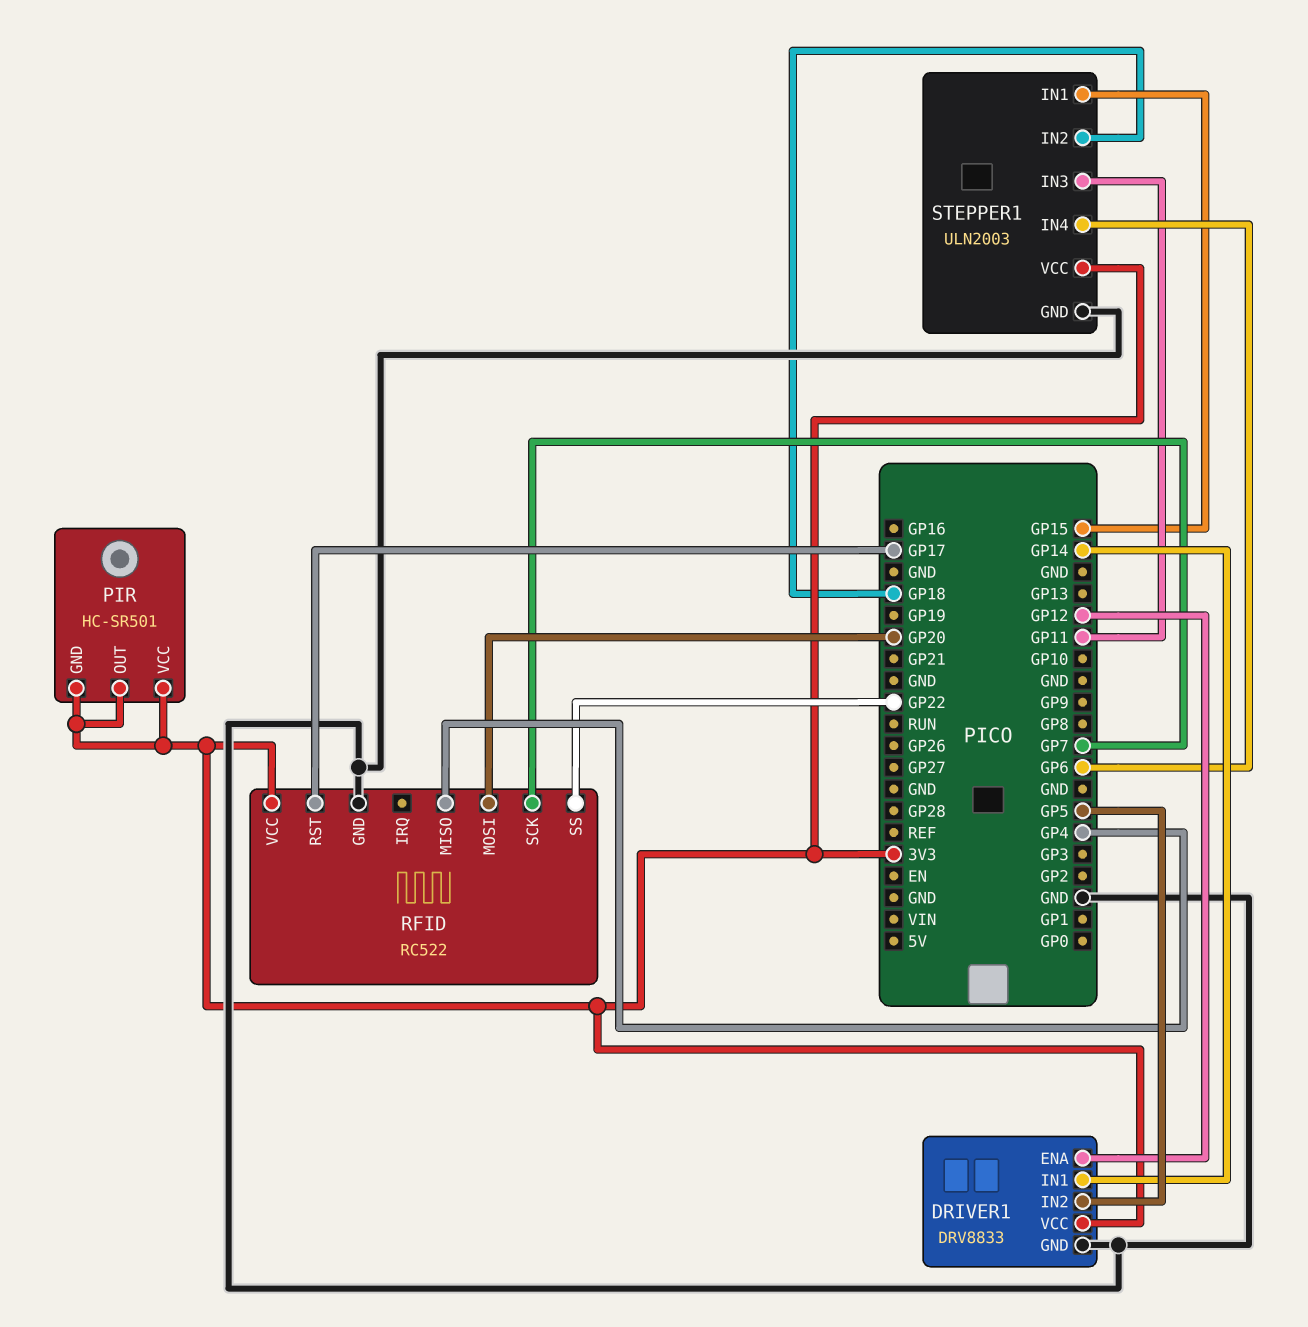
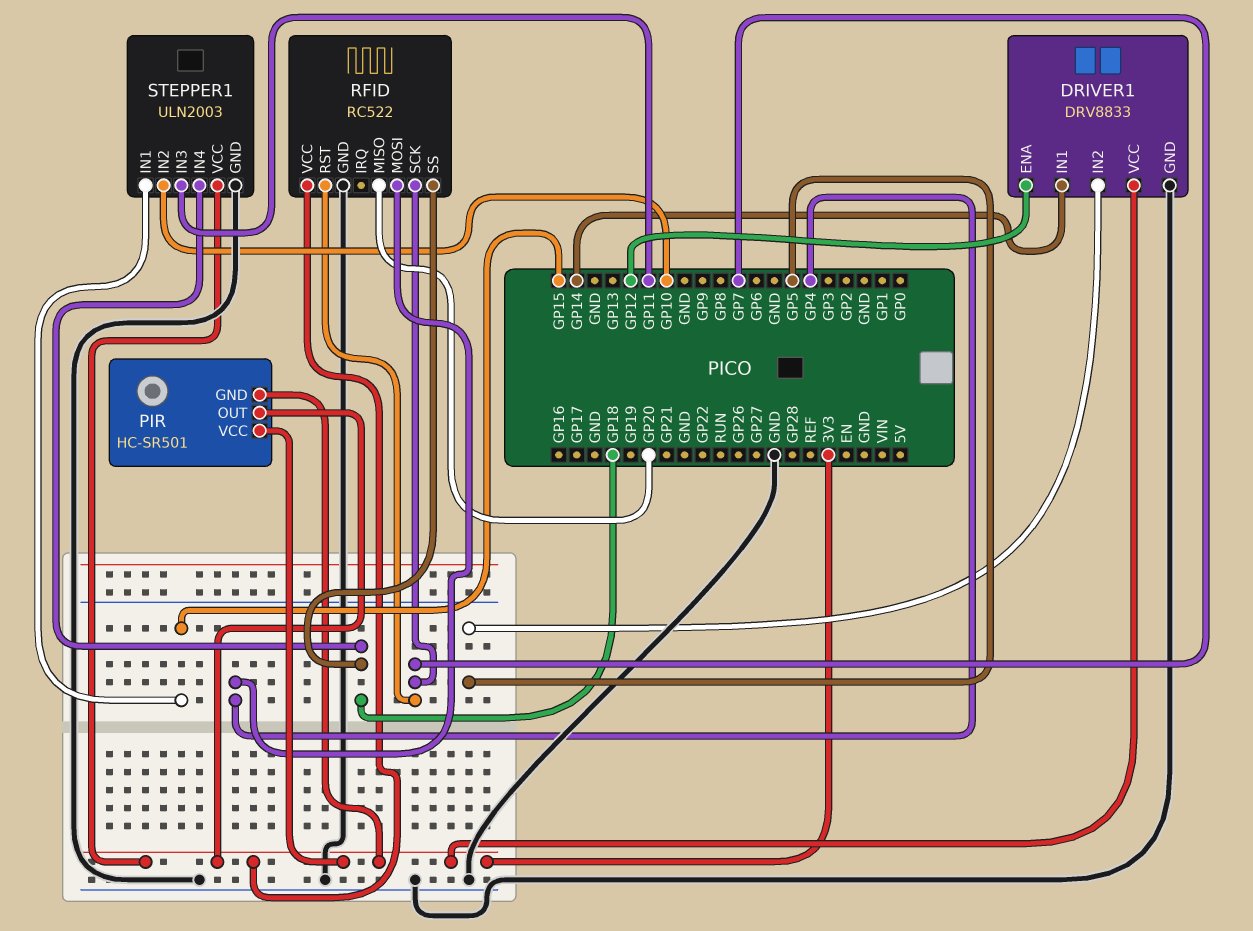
RFID pin MISO: GP4 -> GP20
RFID pin MOSI: GP20 -> GP4
RFID pin RST: GP17 -> GP7
RFID pin SS: GP22 -> GP18
STEPPER1 pin IN2: GP18 -> GP10
STEPPER1 pin IN4: GP6 -> GP18

